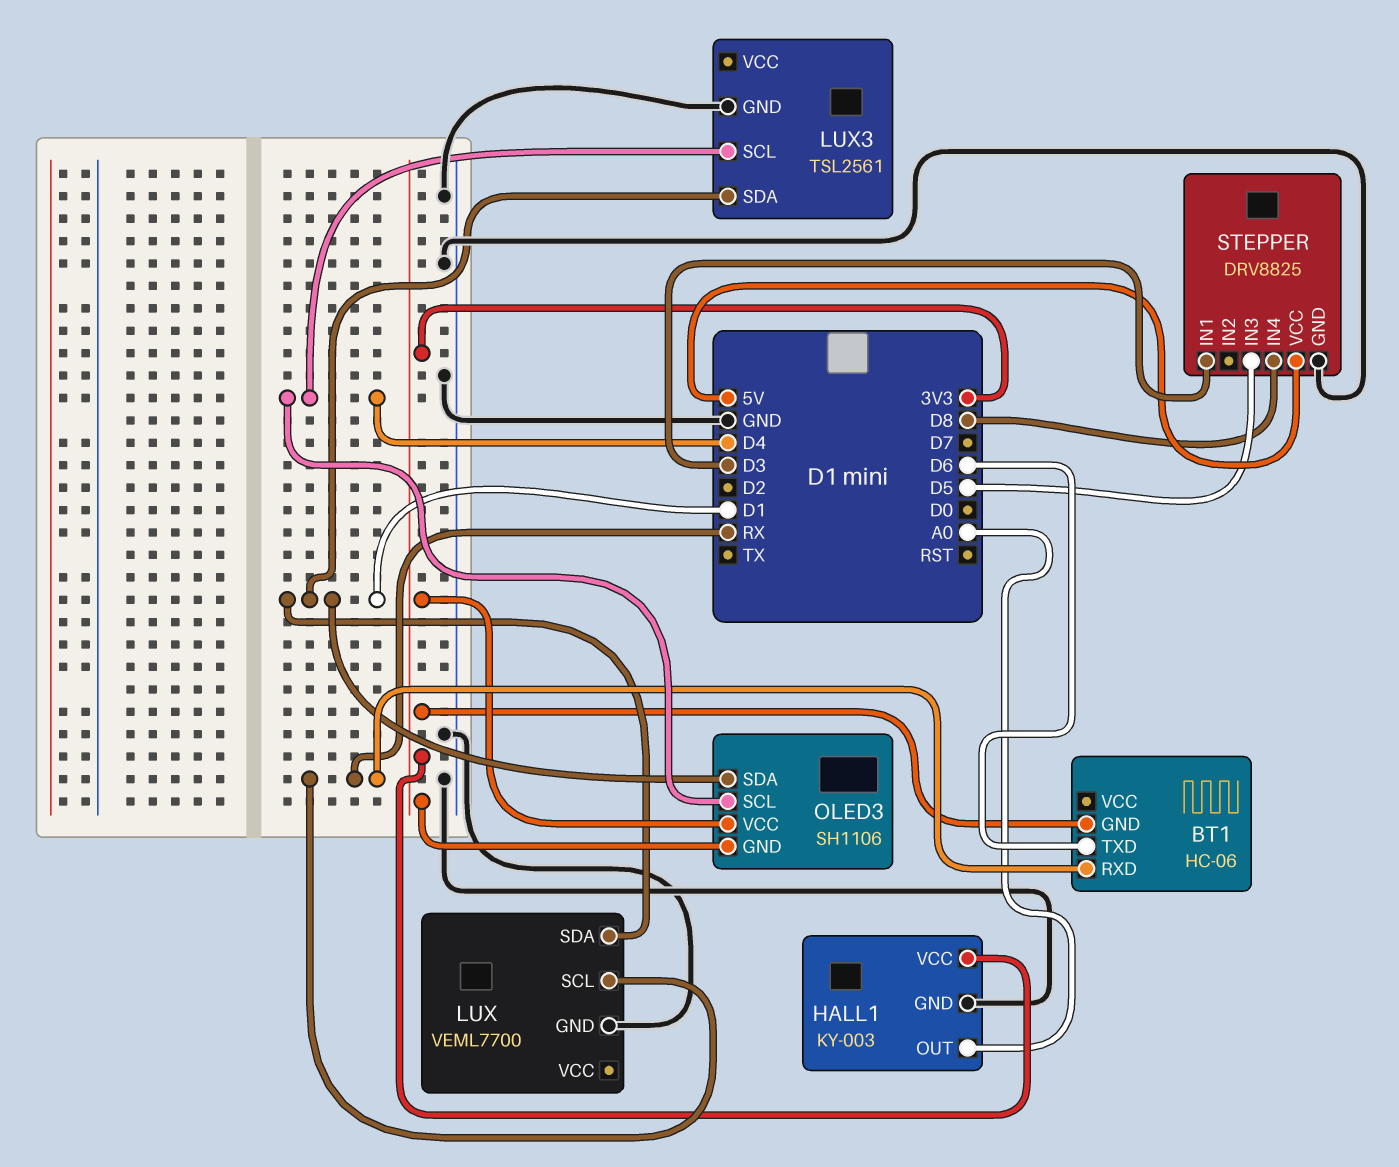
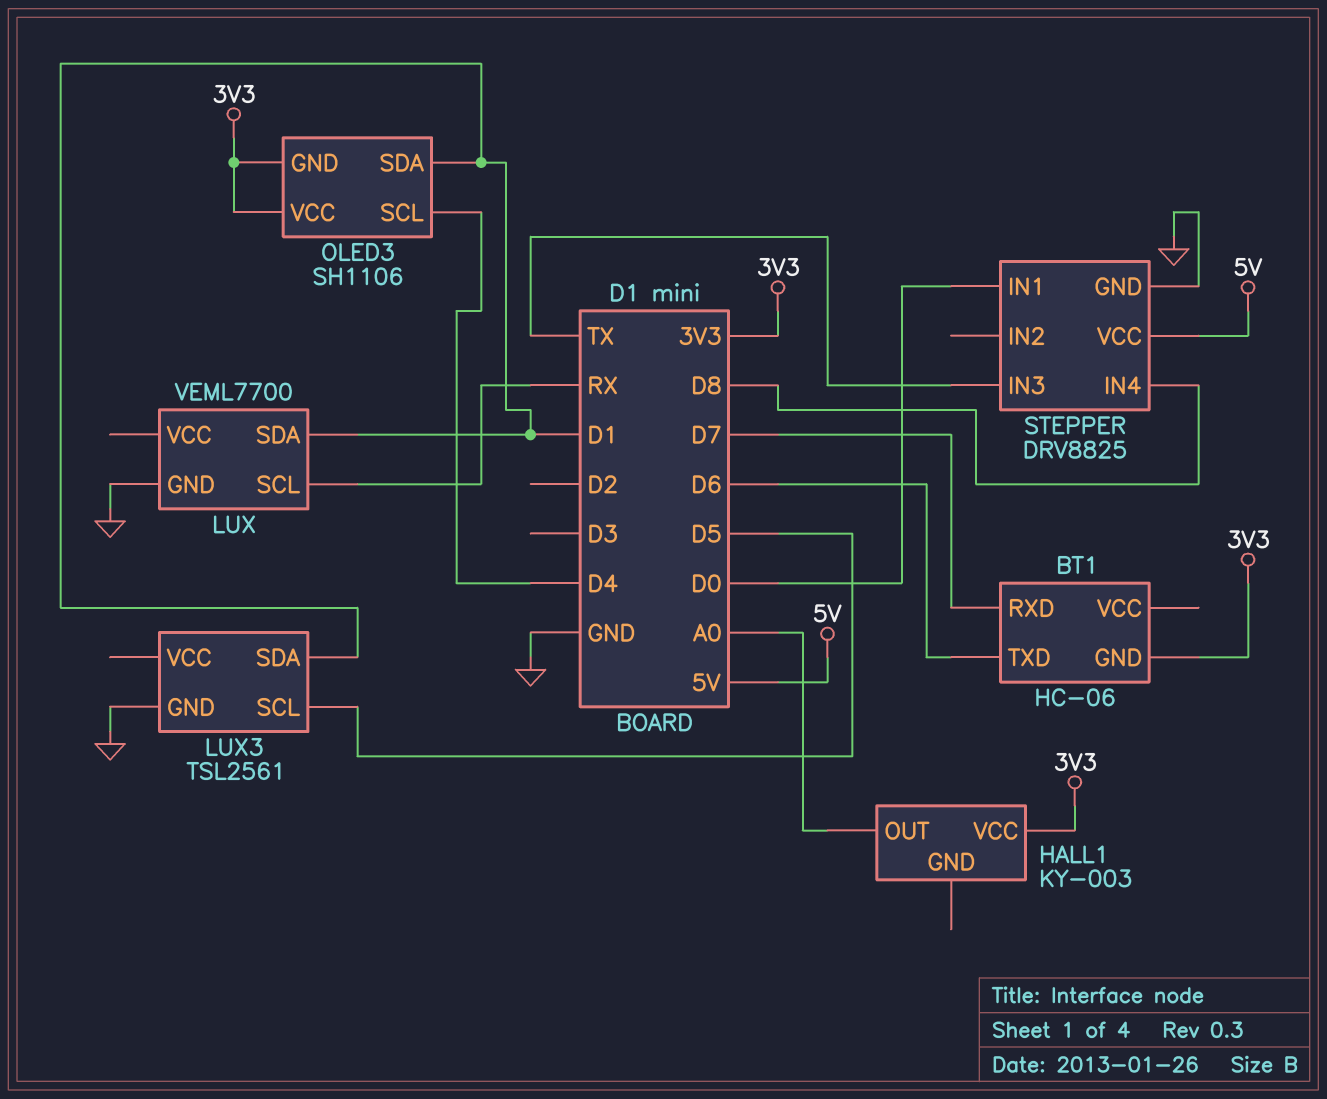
BT1 pin RXD: RX -> D7
HALL1 pin GND: GND -> none
LUX3 pin SCL: D4 -> D5
STEPPER pin IN1: D3 -> D0
STEPPER pin IN3: D5 -> TX

